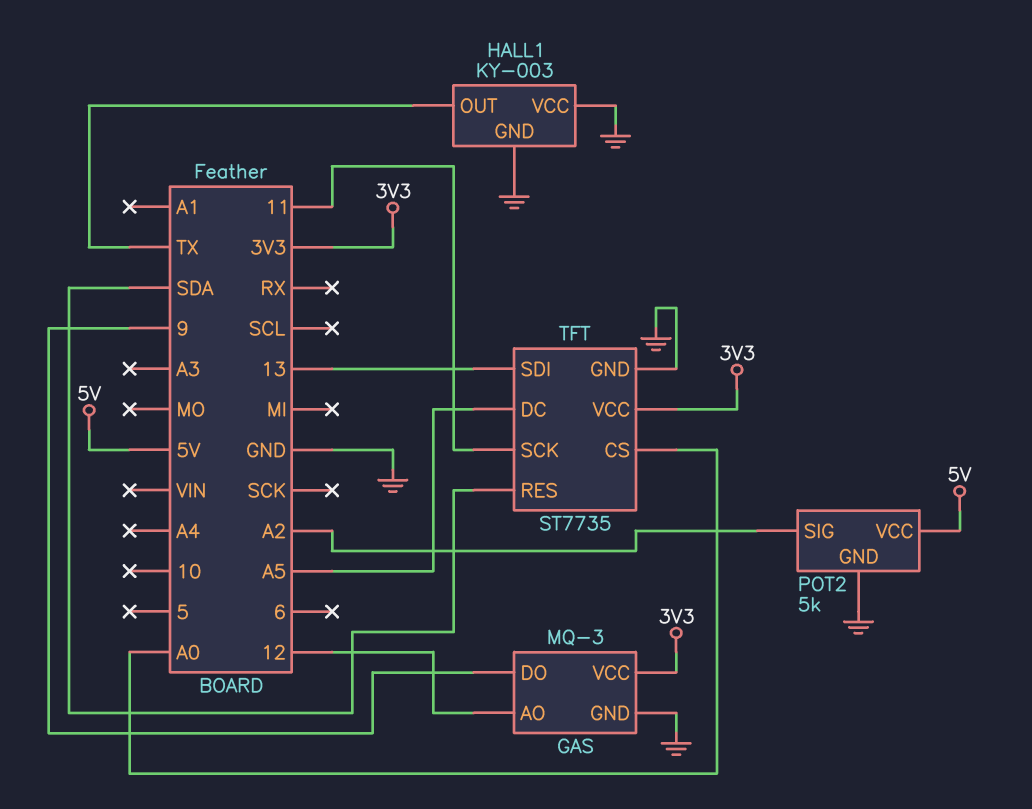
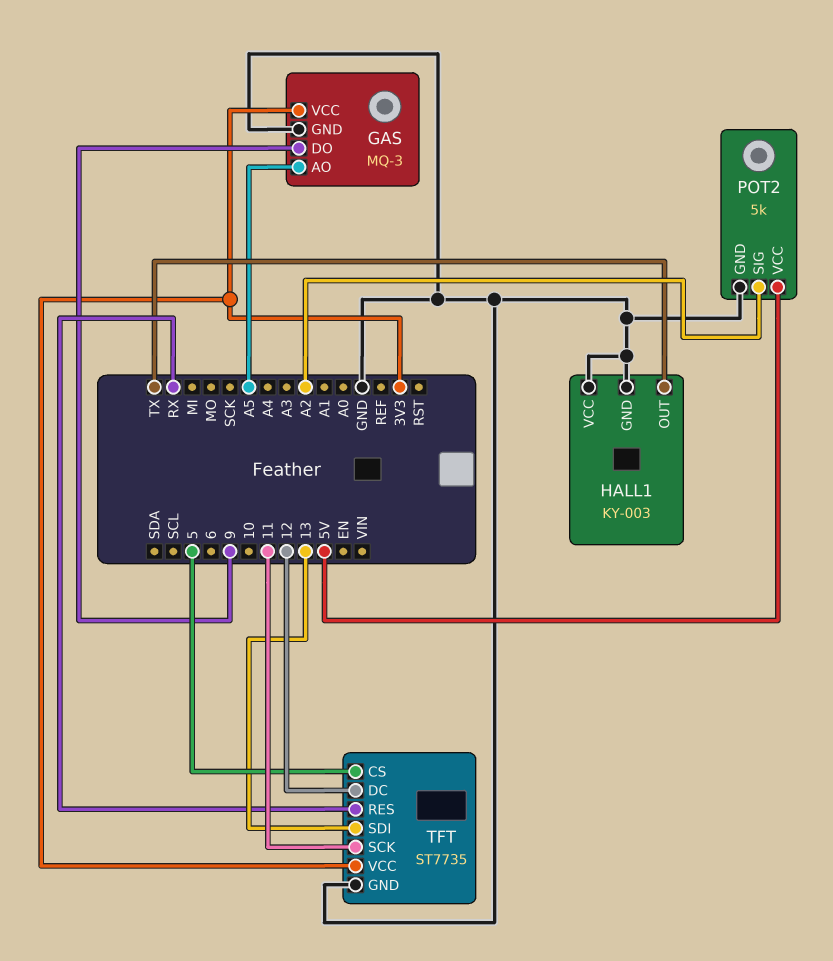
GAS pin AO: 12 -> A5
TFT pin CS: A0 -> 5
TFT pin DC: A5 -> 12
TFT pin RES: SDA -> RX

